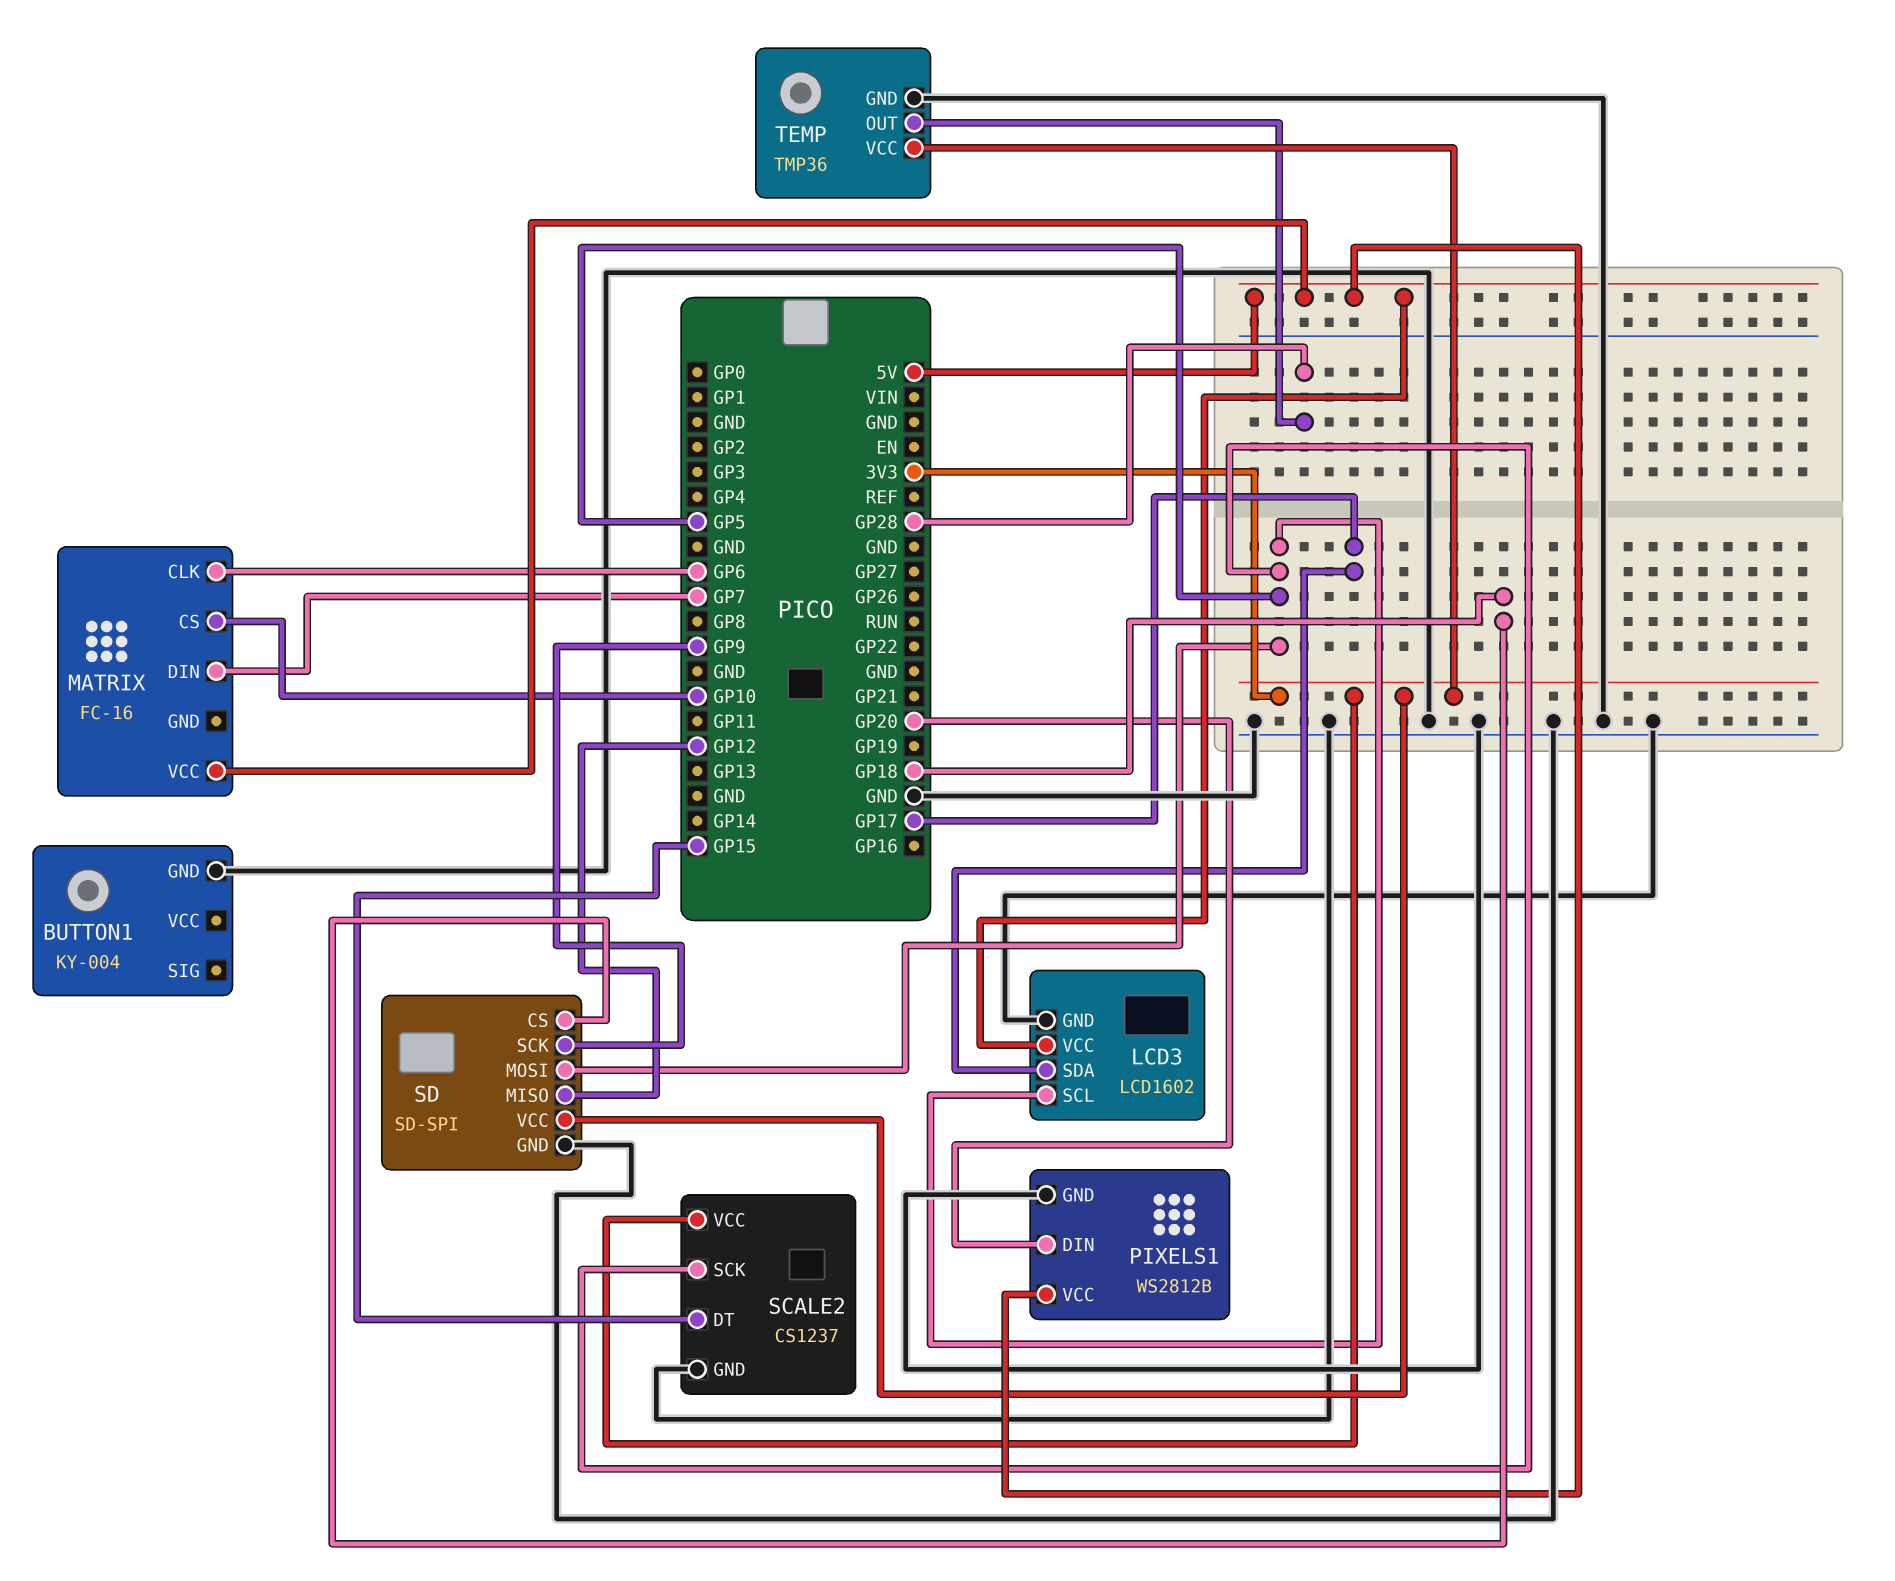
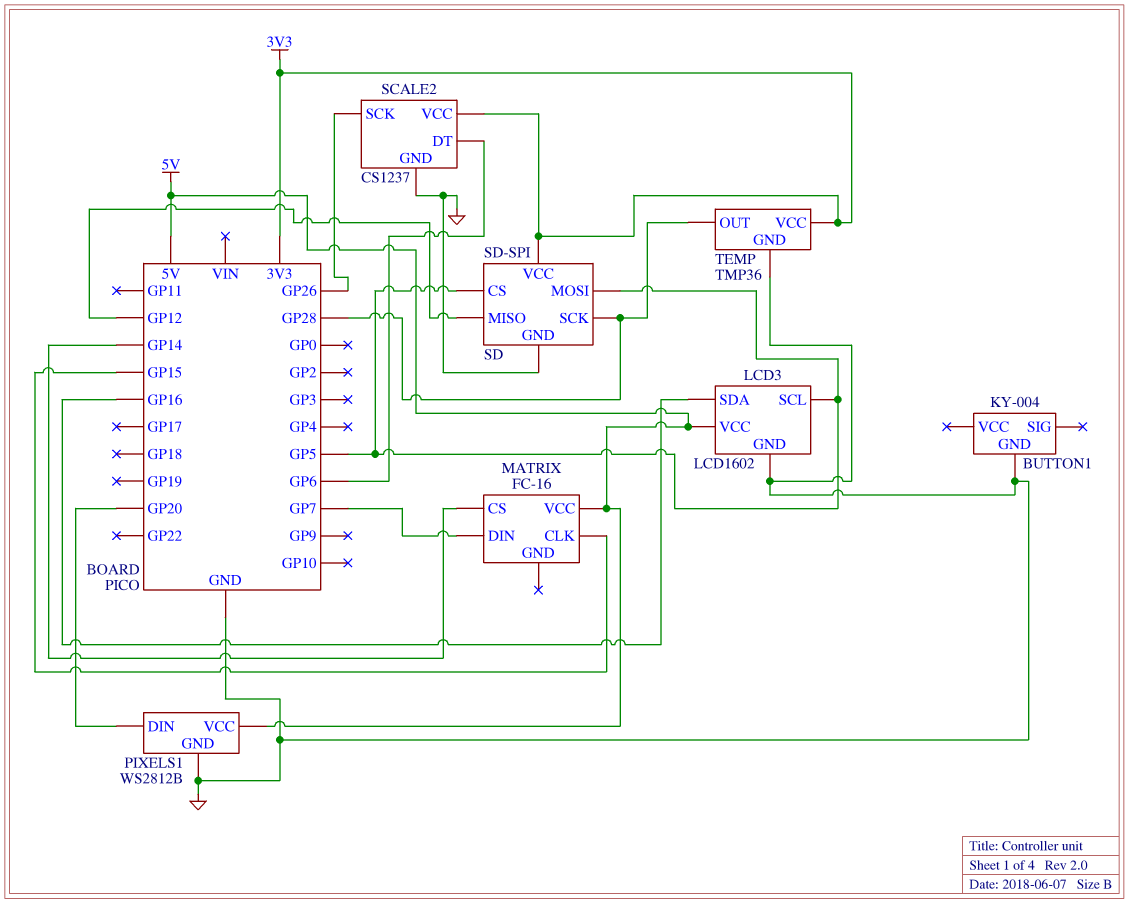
LCD3 pin SDA: GP17 -> GP16
MATRIX pin CLK: GP6 -> GP15
MATRIX pin CS: GP10 -> GP14
SCALE2 pin DT: GP15 -> GP6
SCALE2 pin SCK: GP5 -> GP26
SD pin CS: GP18 -> GP5
SD pin SCK: GP9 -> GP28

